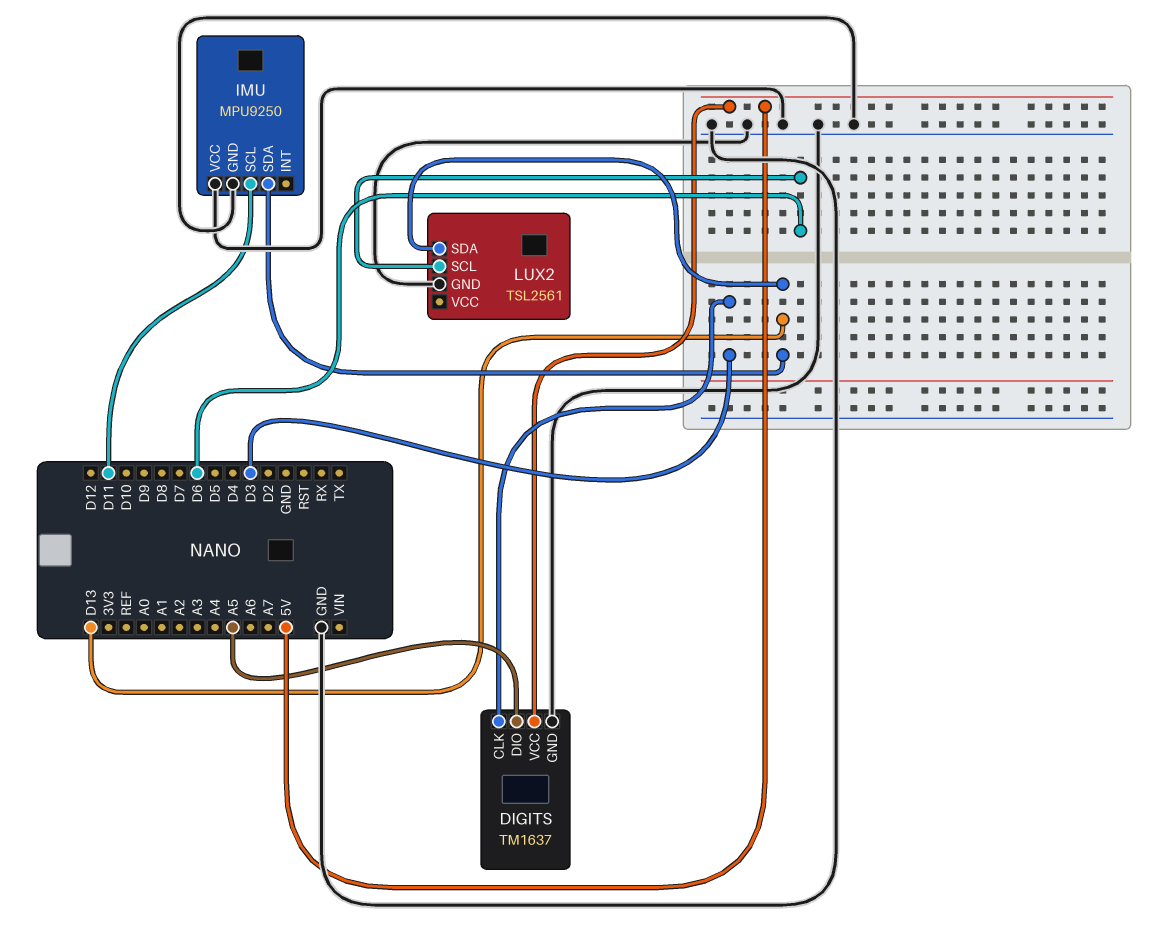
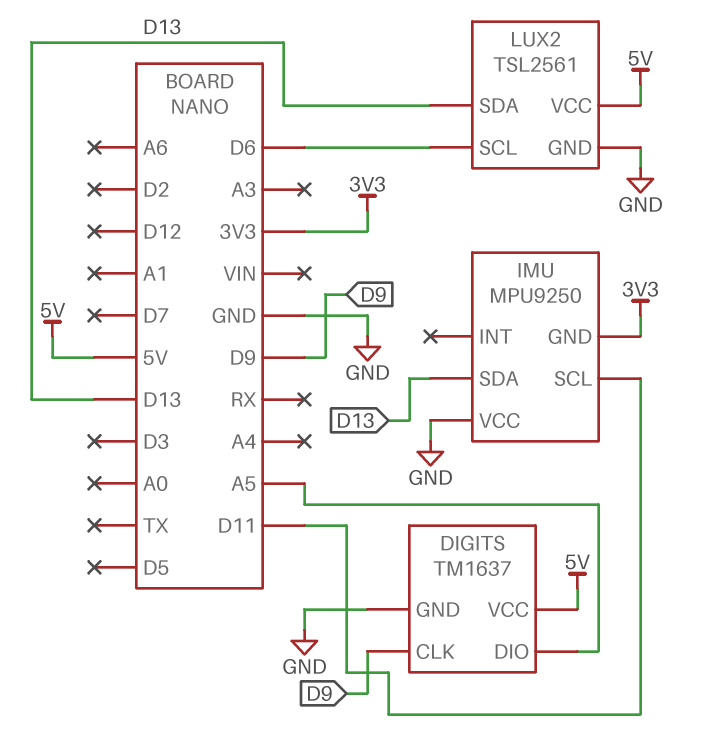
DIGITS pin CLK: D3 -> D9
IMU pin GND: GND -> 3V3
LUX2 pin VCC: none -> 5V

